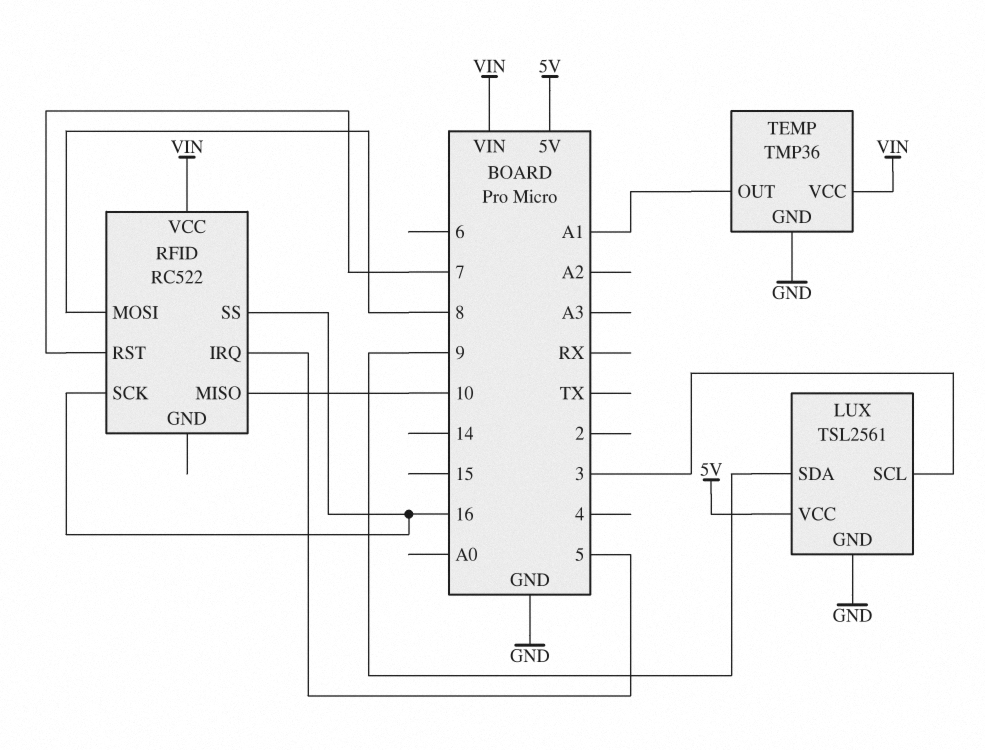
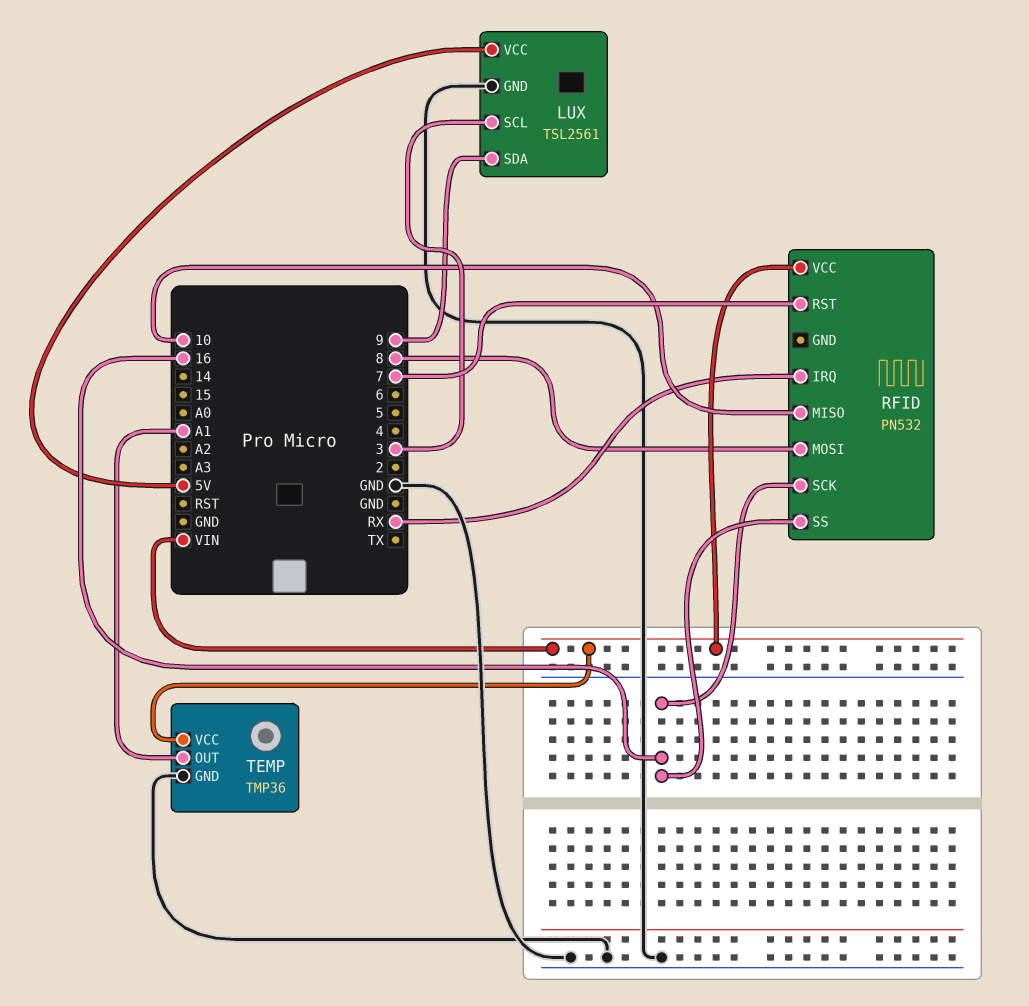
RFID: RC522 -> PN532
RFID pin IRQ: 5 -> RX

